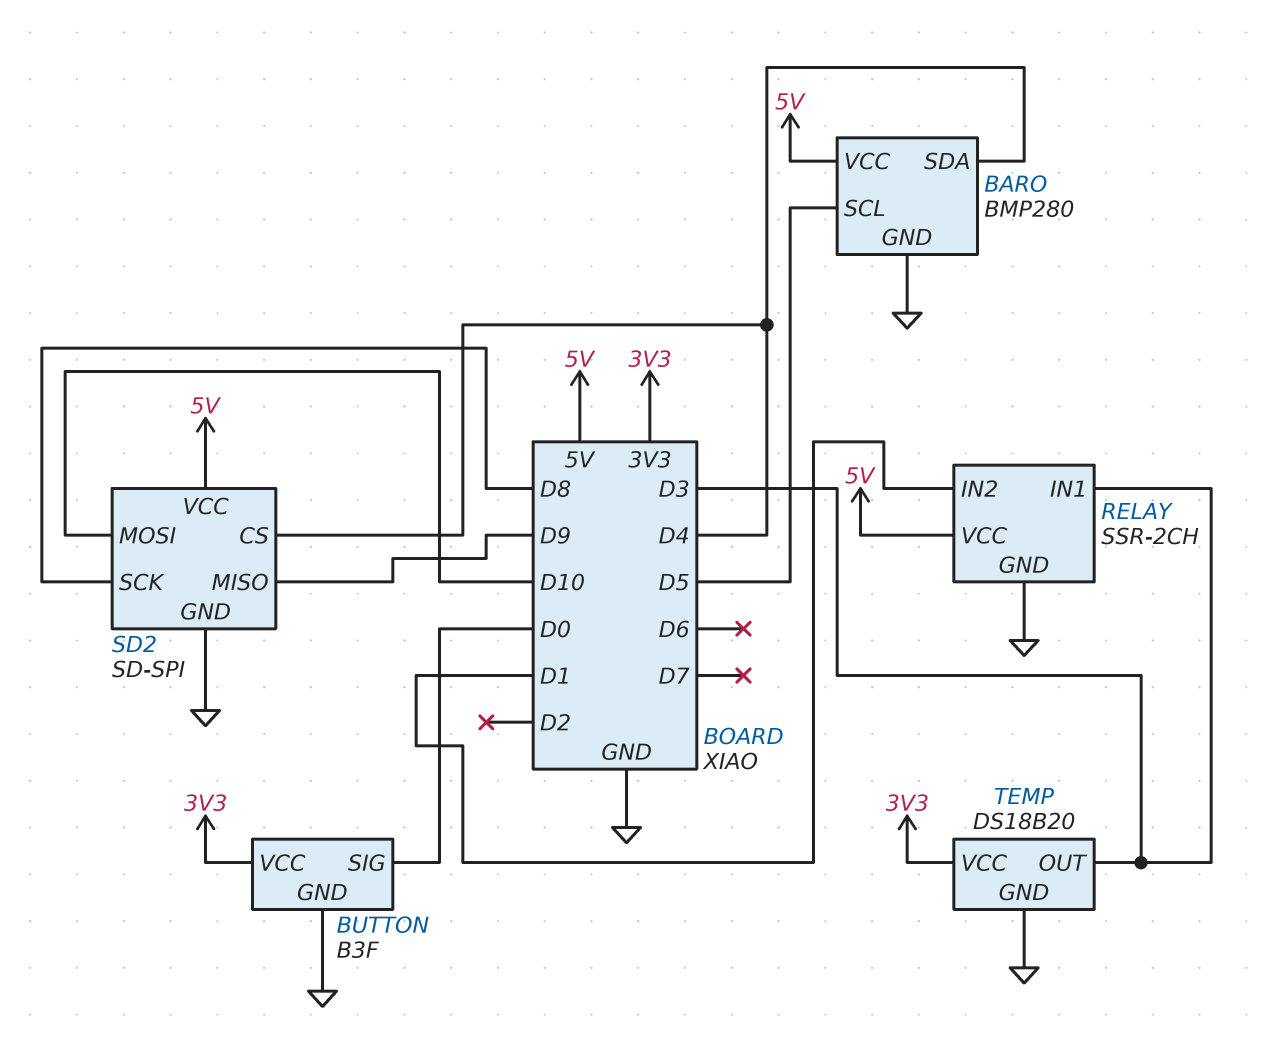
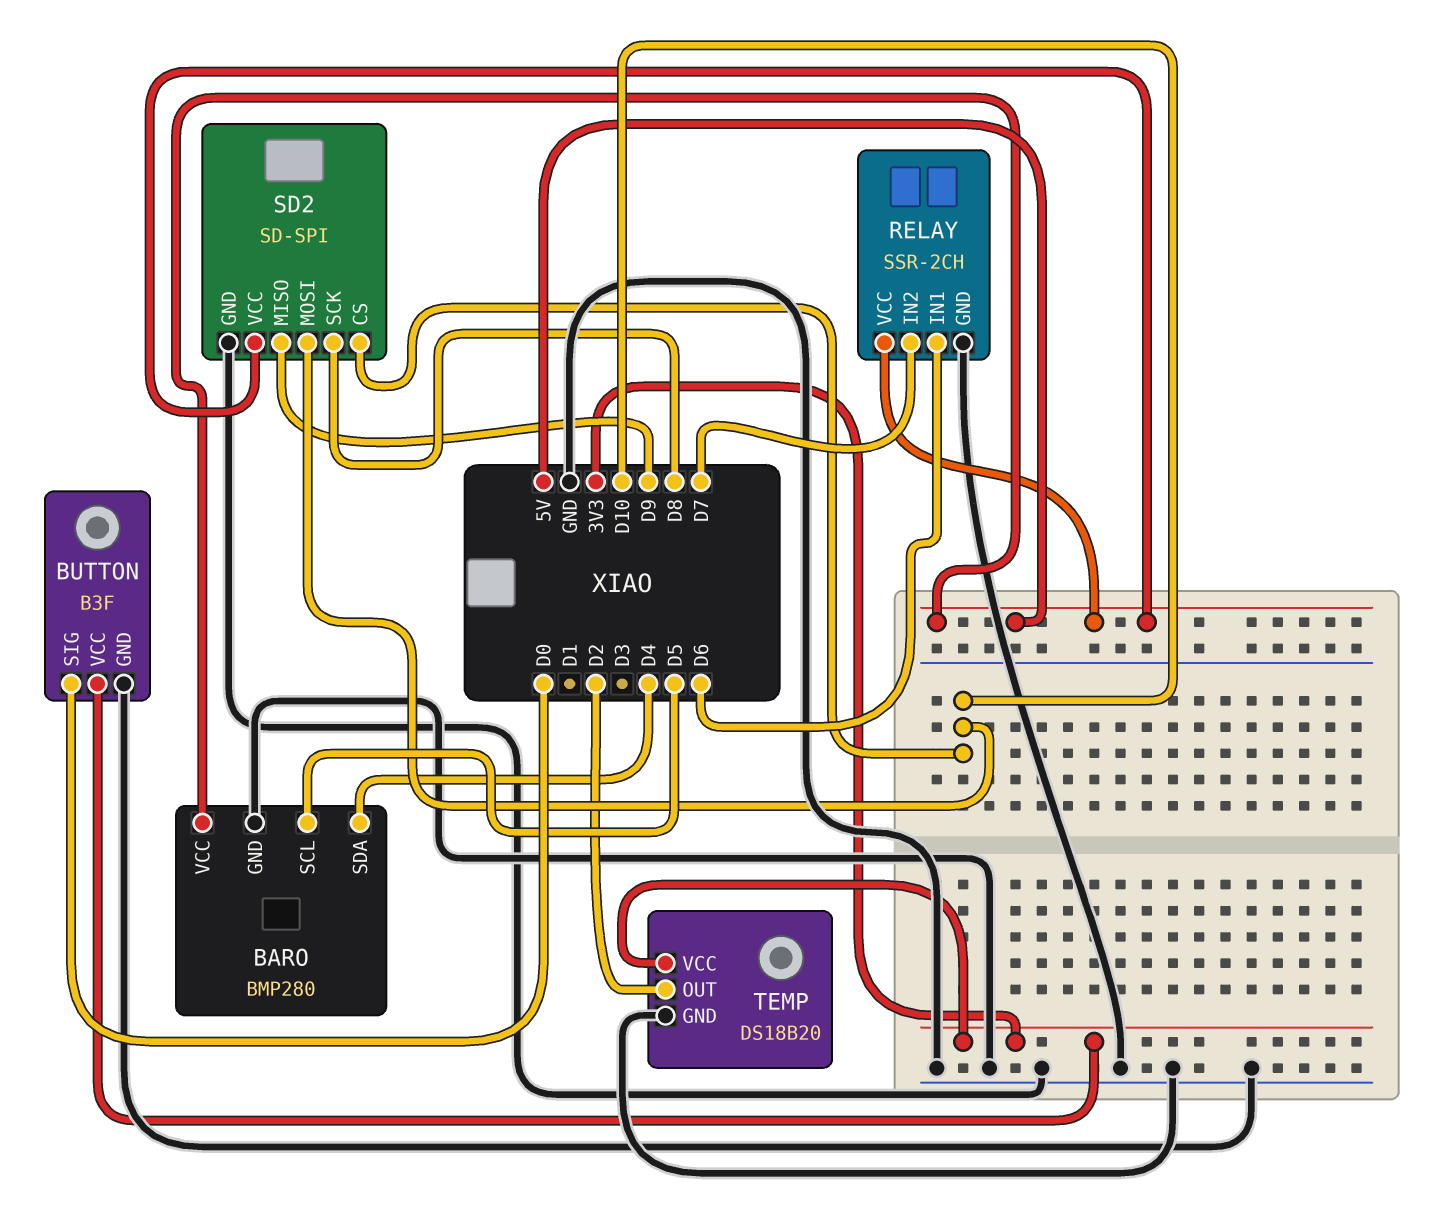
RELAY pin IN1: D3 -> D6
RELAY pin IN2: D1 -> D7
SD2 pin CS: D4 -> D10
TEMP pin OUT: D3 -> D2

